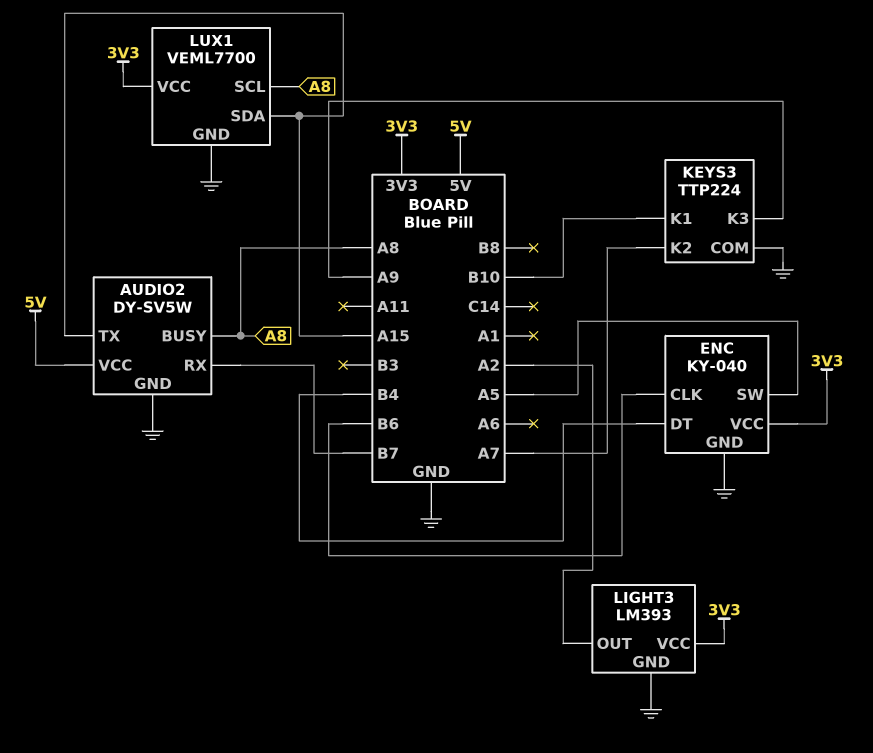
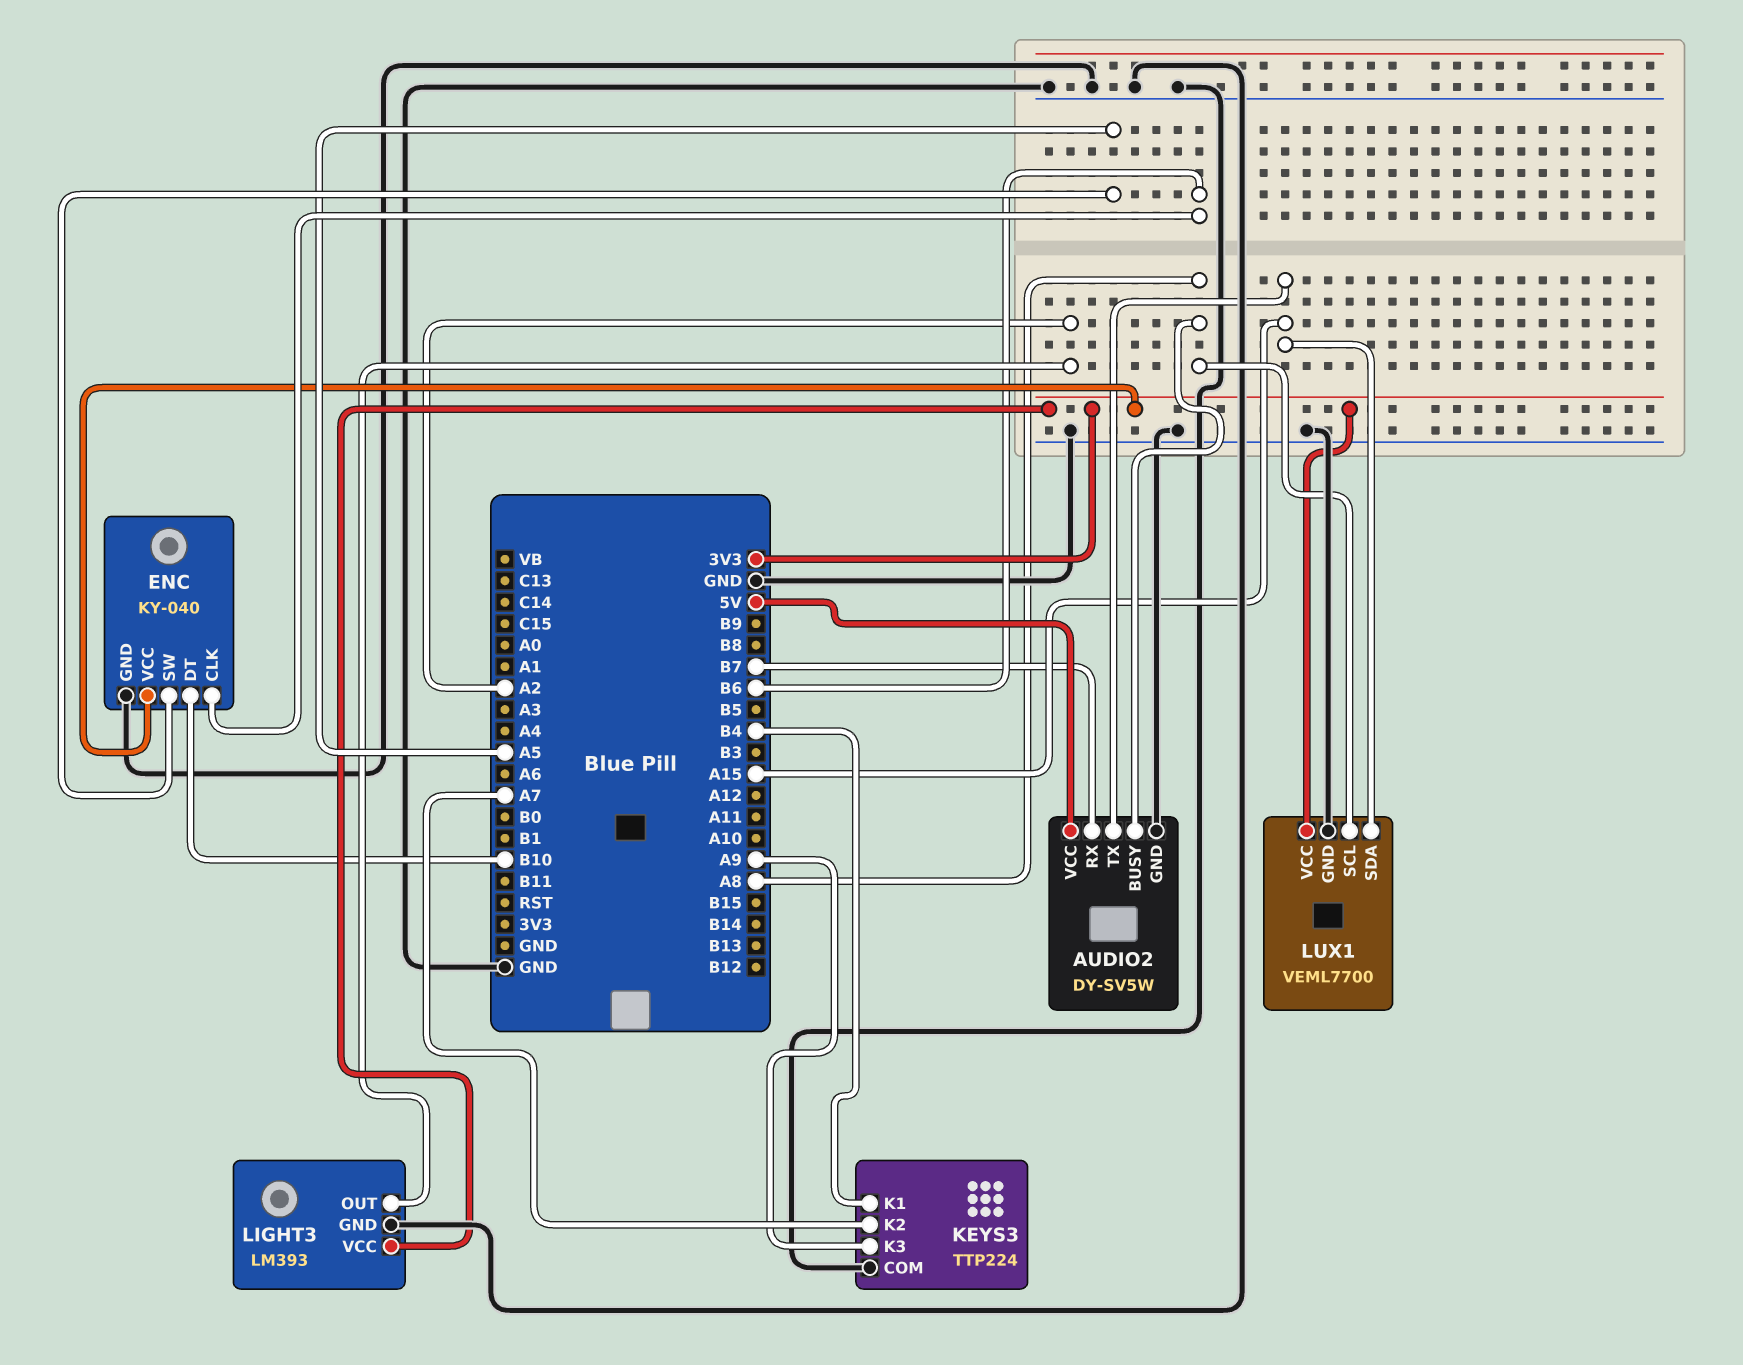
ENC pin DT: B4 -> B10
KEYS3 pin K1: B10 -> B4

